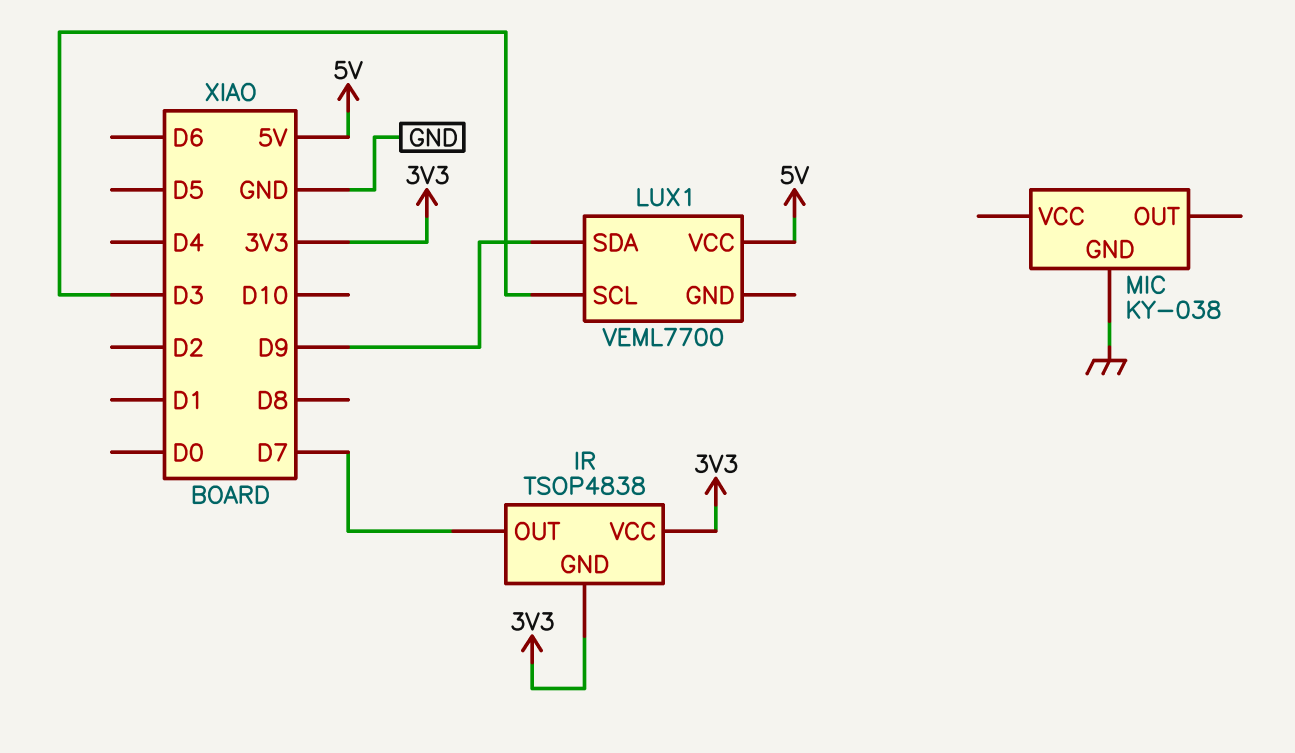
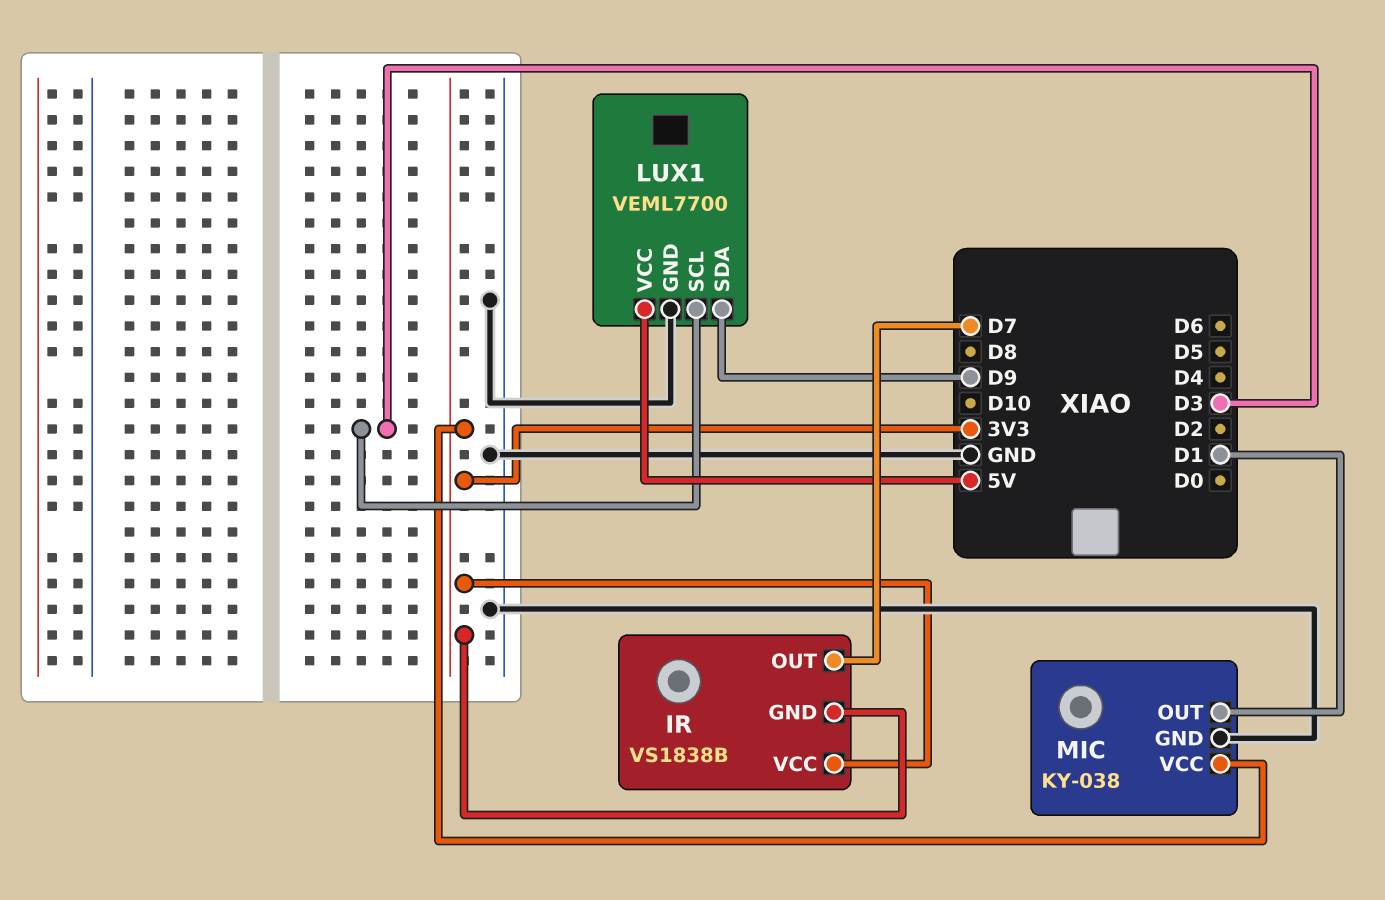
IR: TSOP4838 -> VS1838B
LUX1 pin GND: none -> GND
MIC pin OUT: none -> D1
MIC pin VCC: none -> 3V3

